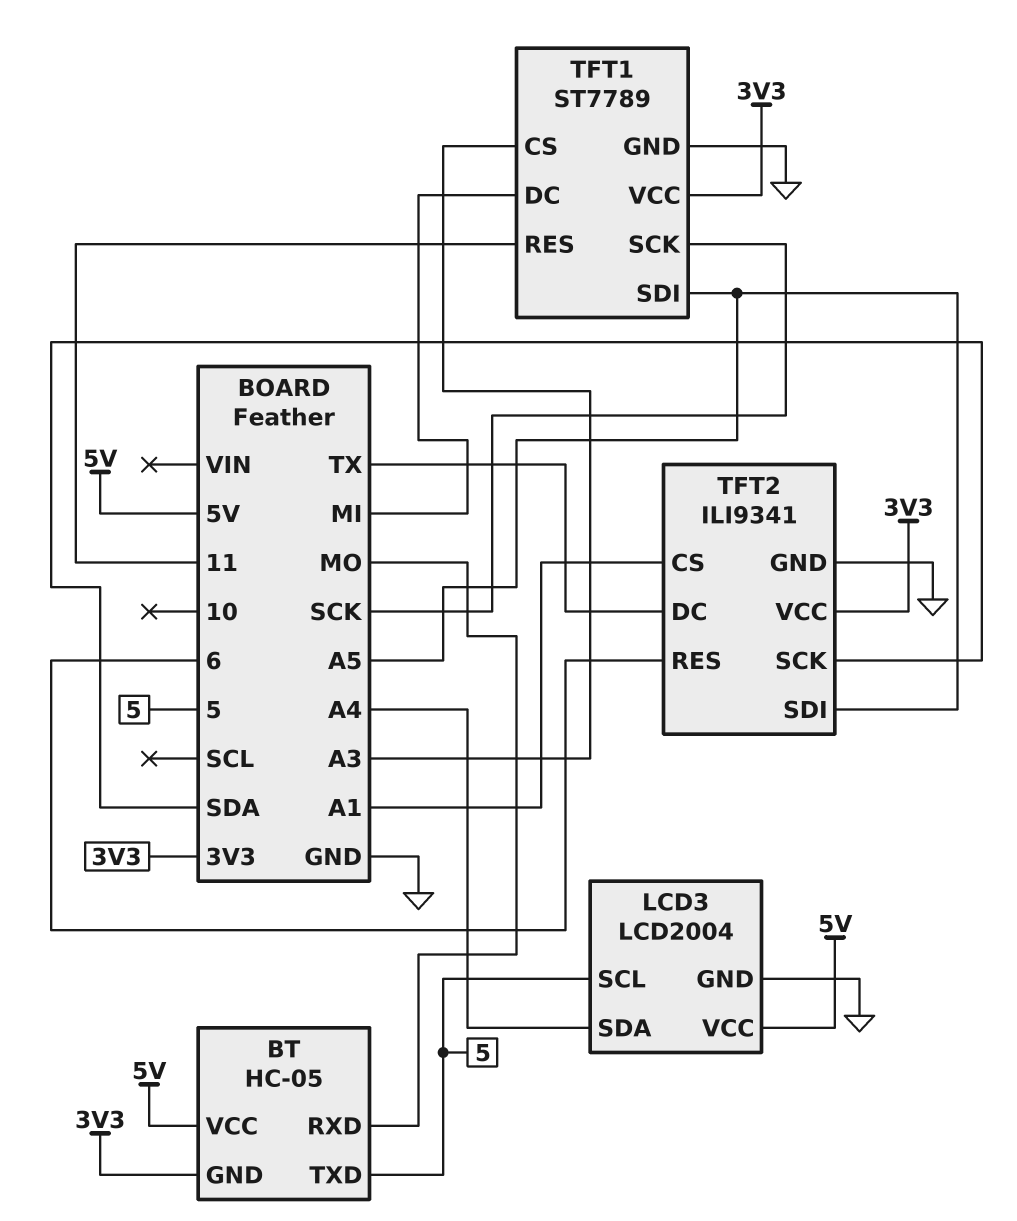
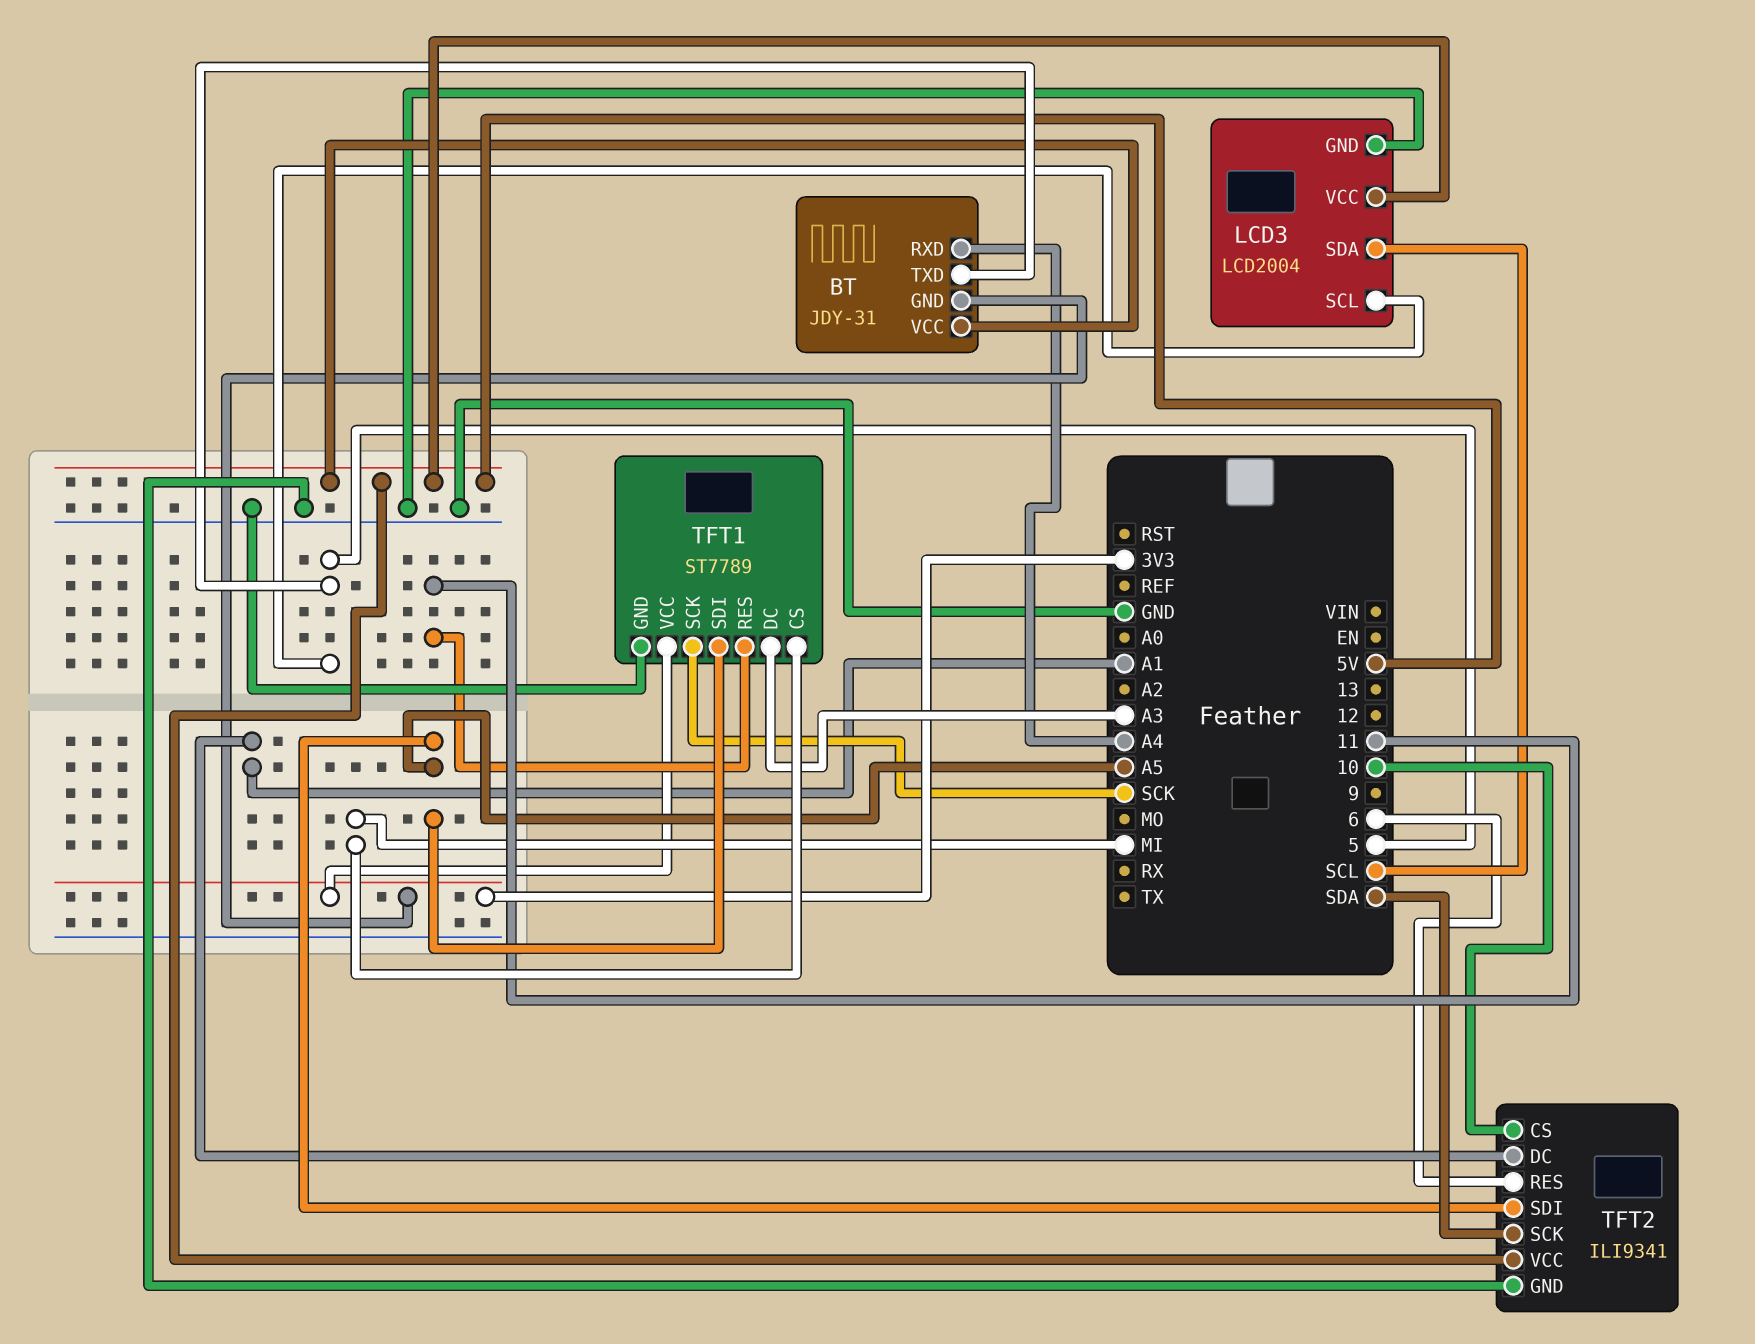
BT: HC-05 -> JDY-31
BT pin RXD: MO -> A4
LCD3 pin SDA: A4 -> SCL
TFT1 pin CS: A3 -> MI
TFT1 pin DC: MI -> A3
TFT2 pin CS: A1 -> 10
TFT2 pin DC: TX -> A1
TFT2 pin VCC: 3V3 -> 5V

